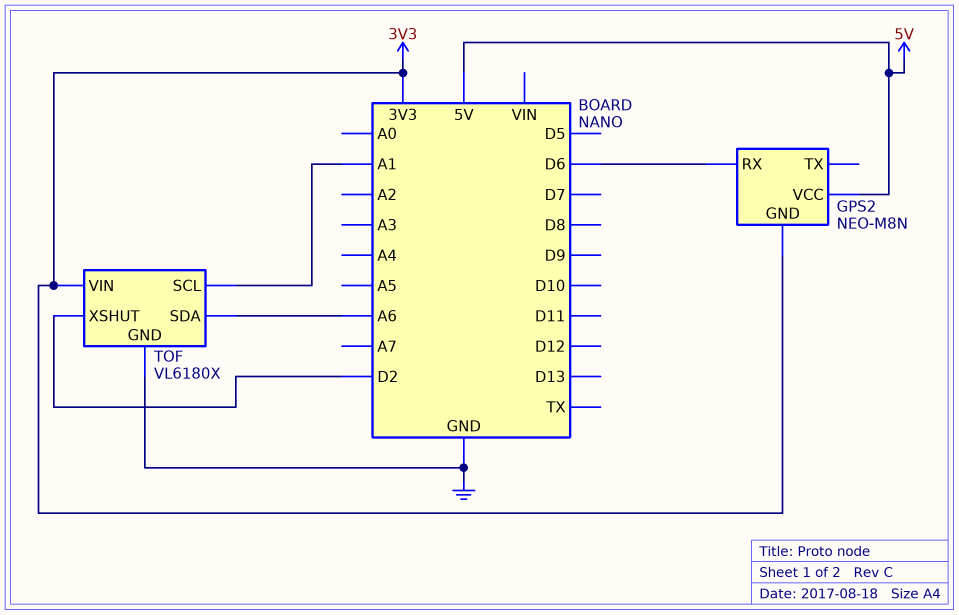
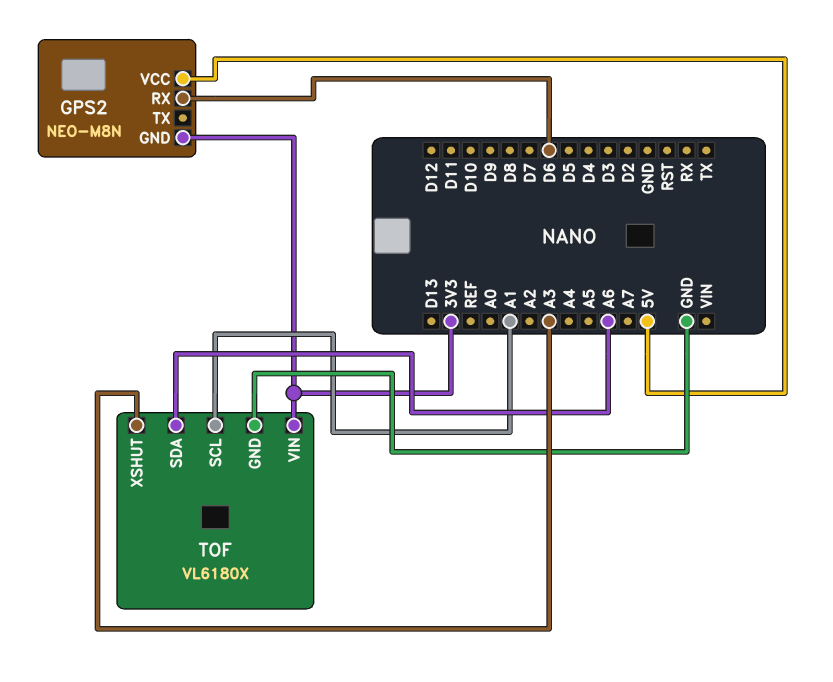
TOF pin XSHUT: D2 -> A3

